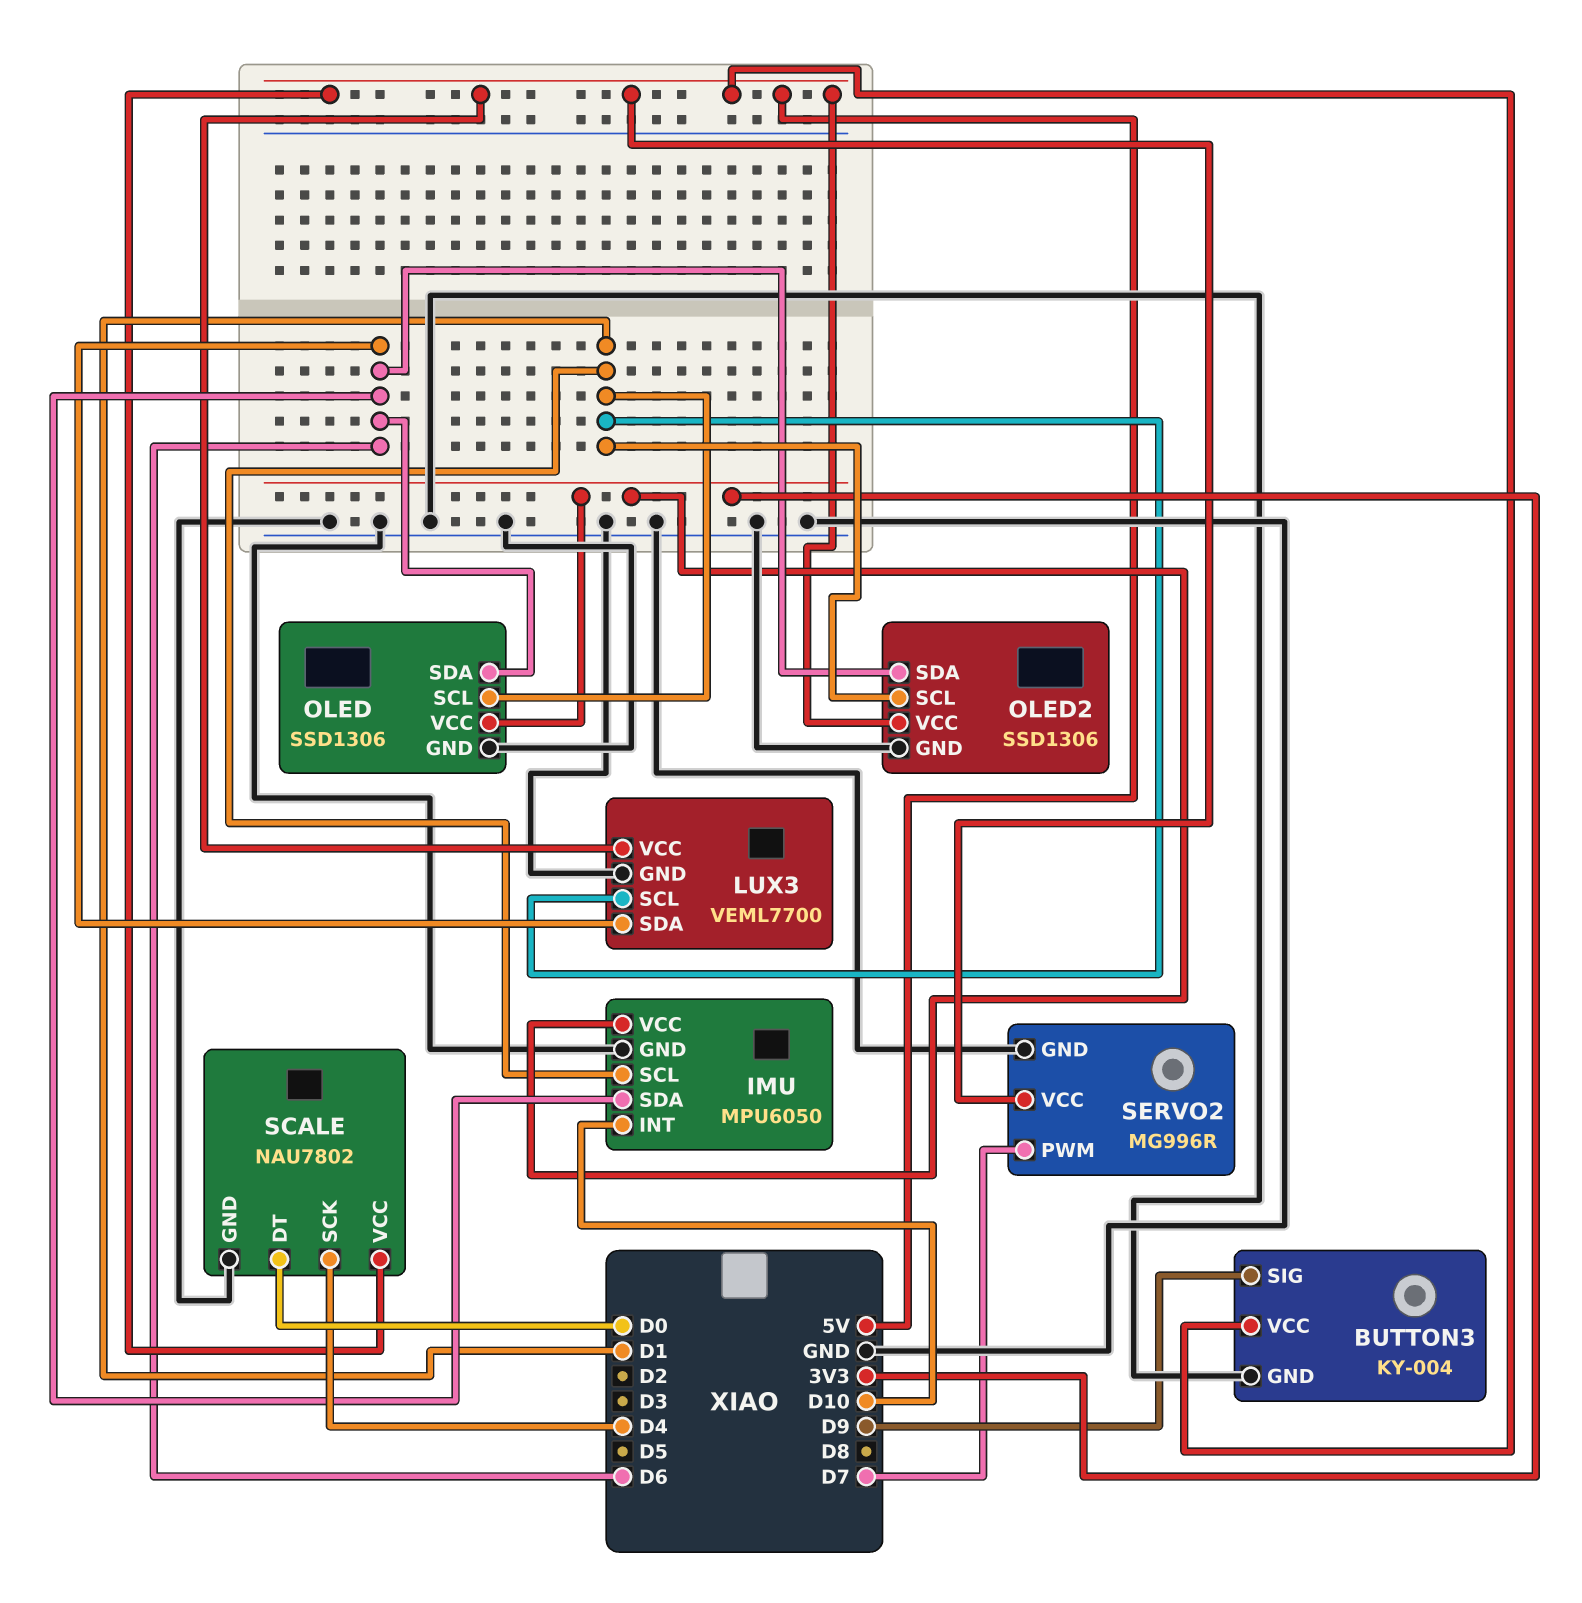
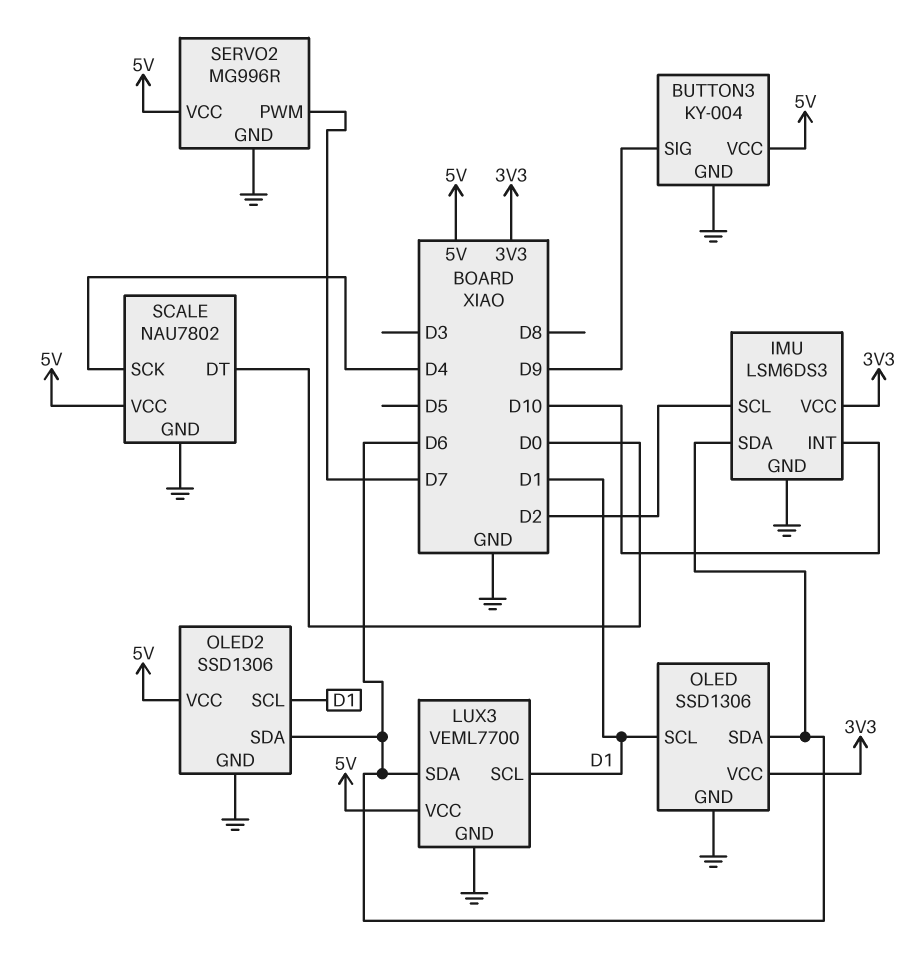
IMU: MPU6050 -> LSM6DS3
IMU pin SCL: D1 -> D2

